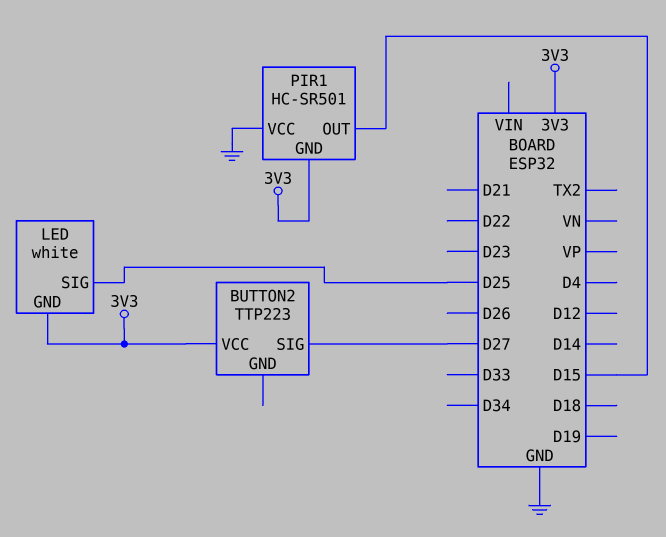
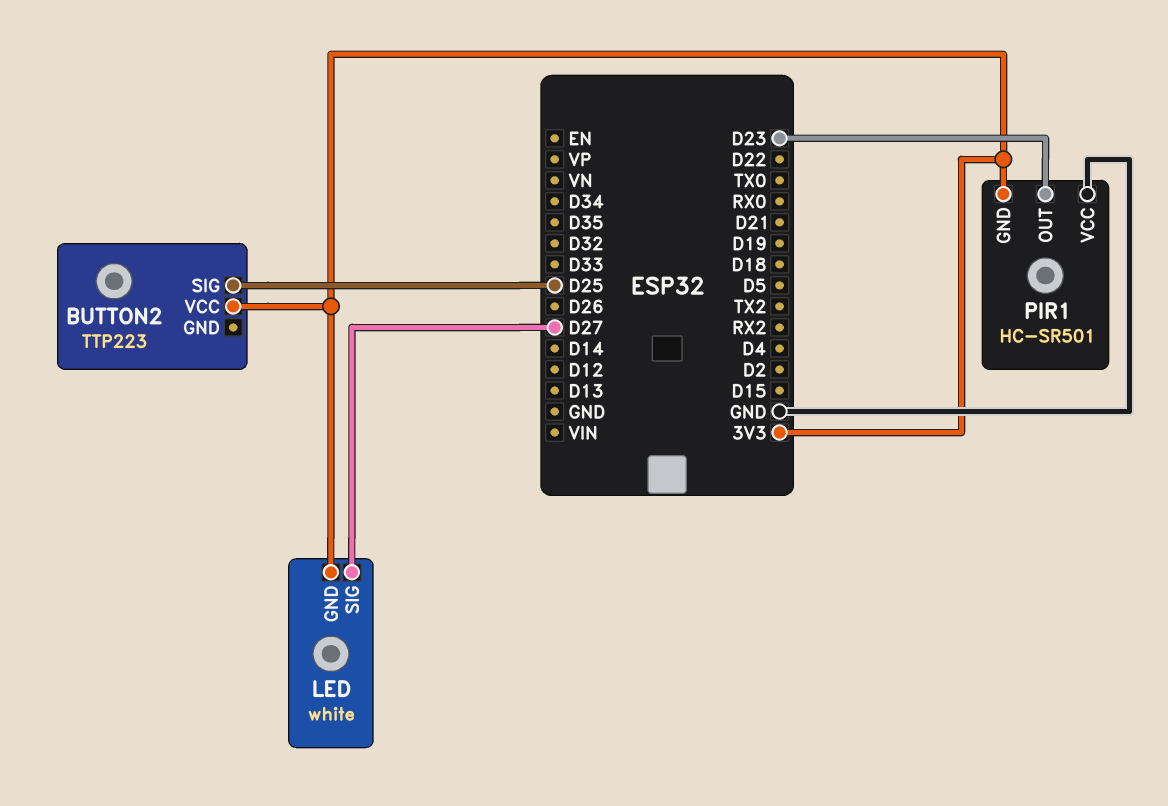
BUTTON2 pin SIG: D27 -> D25
LED pin SIG: D25 -> D27
PIR1 pin OUT: D15 -> D23

